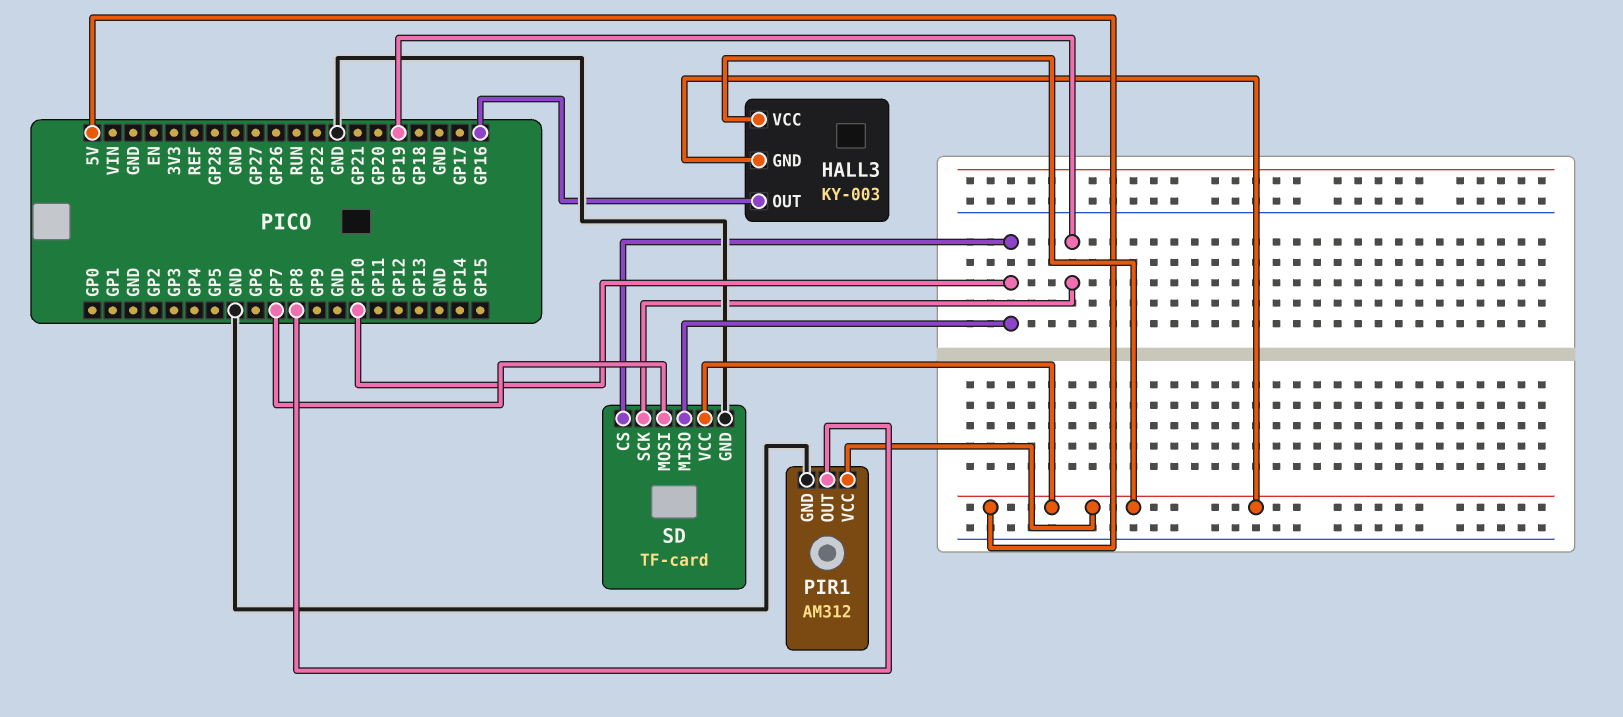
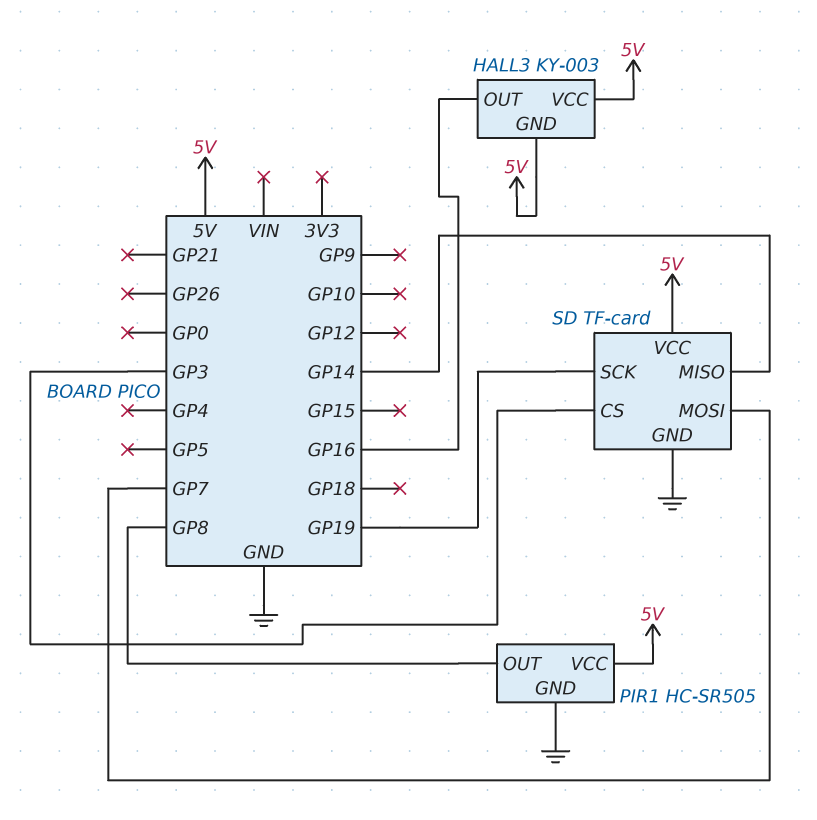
PIR1: AM312 -> HC-SR505
SD pin CS: GP10 -> GP3
SD pin MISO: GP10 -> GP14

